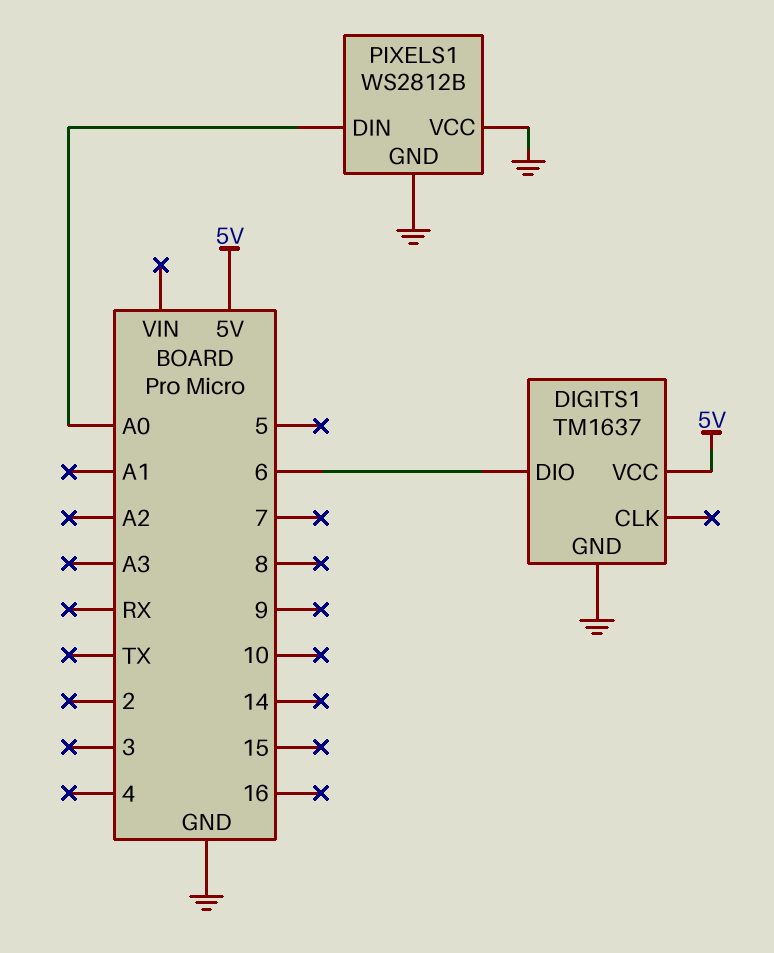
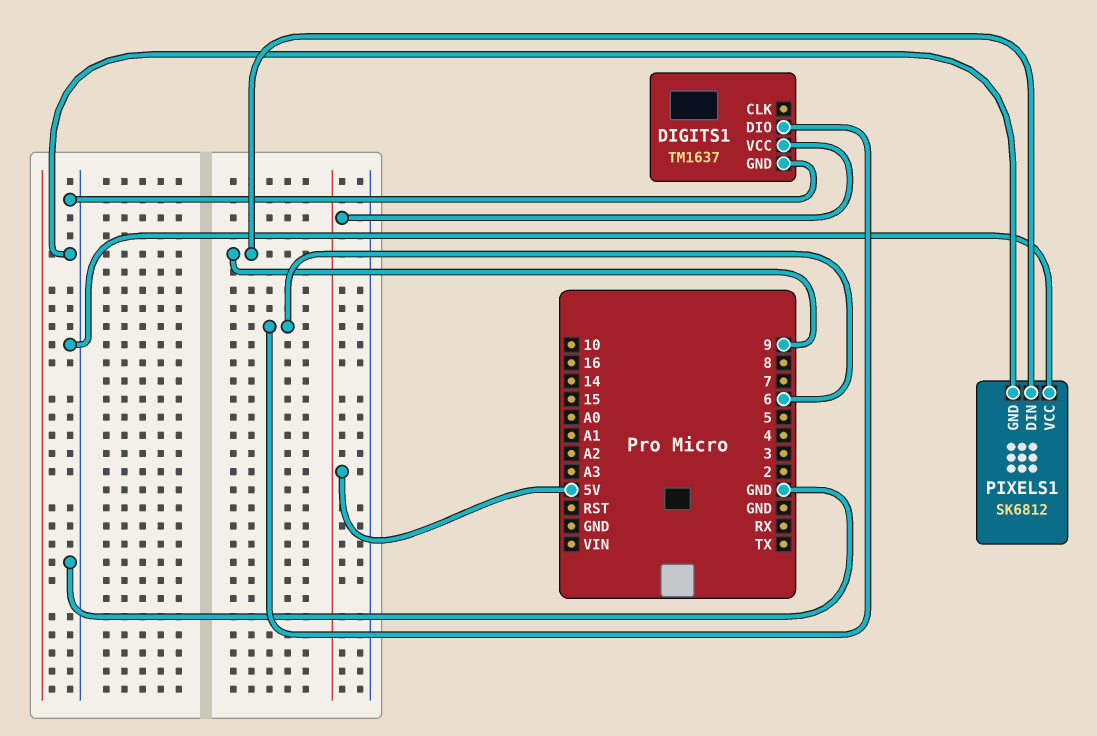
PIXELS1: WS2812B -> SK6812
PIXELS1 pin DIN: A0 -> 9

